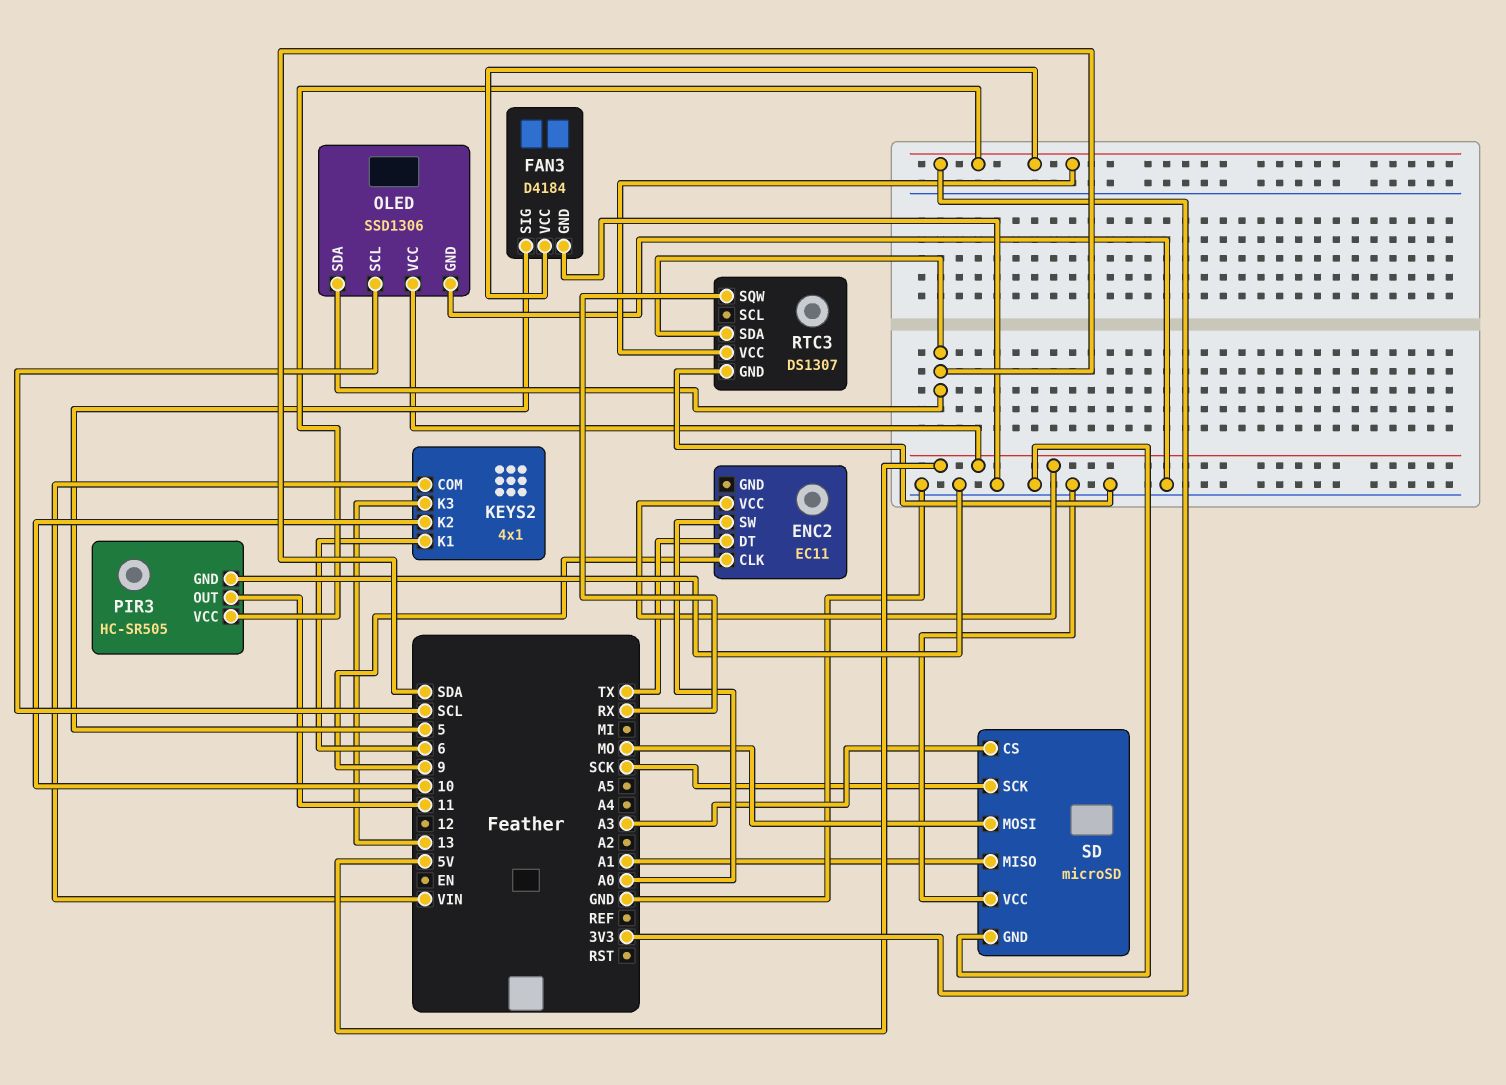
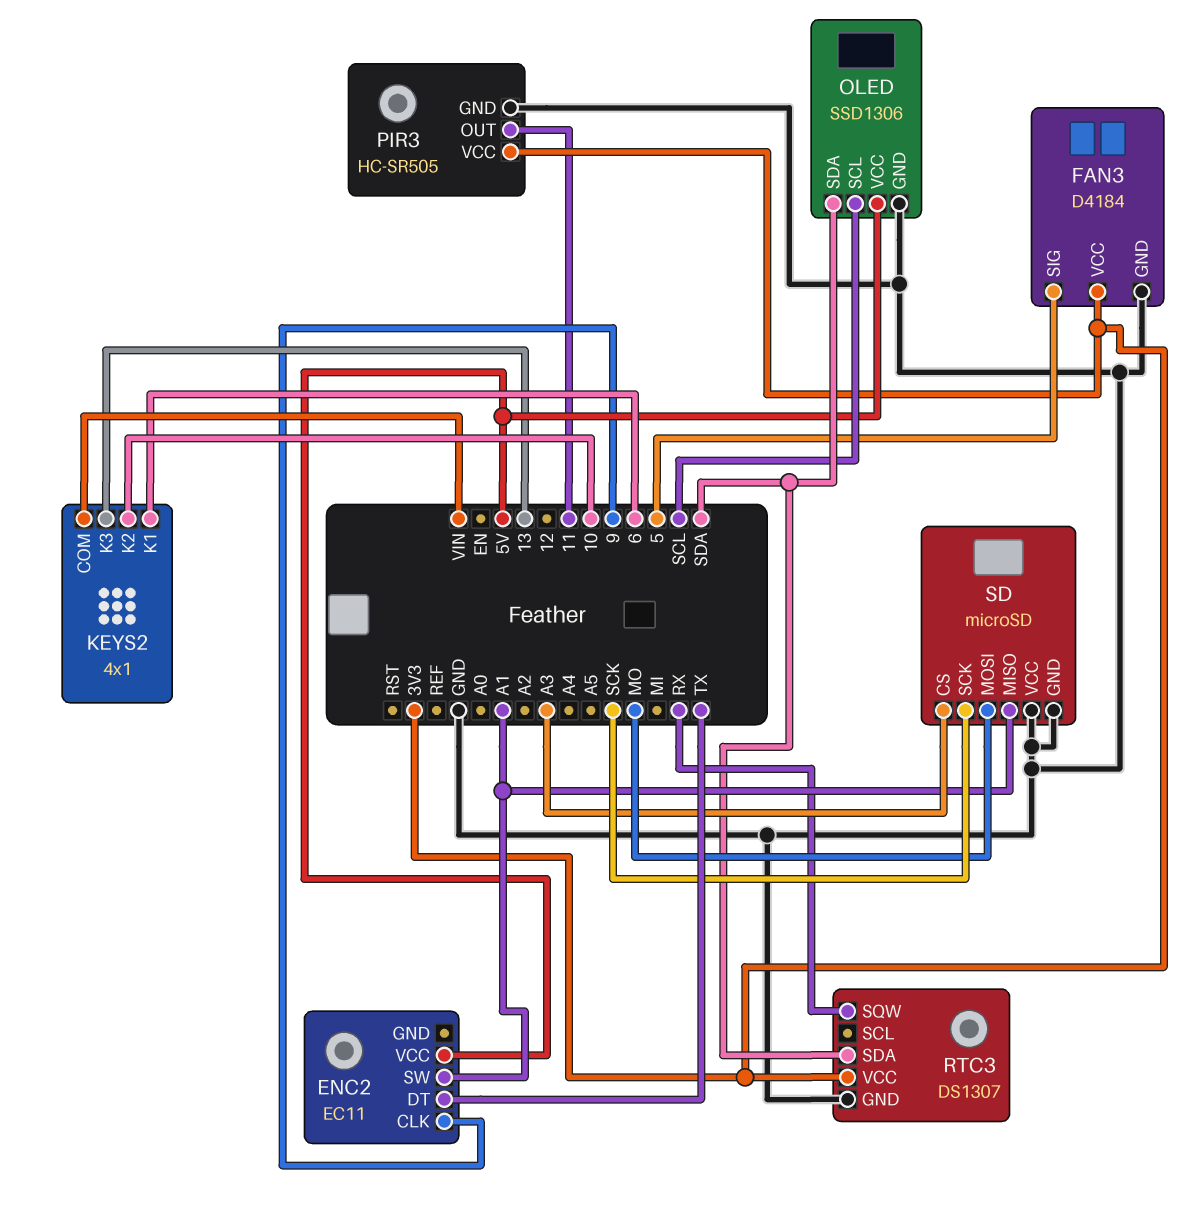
ENC2 pin SW: A0 -> A1

